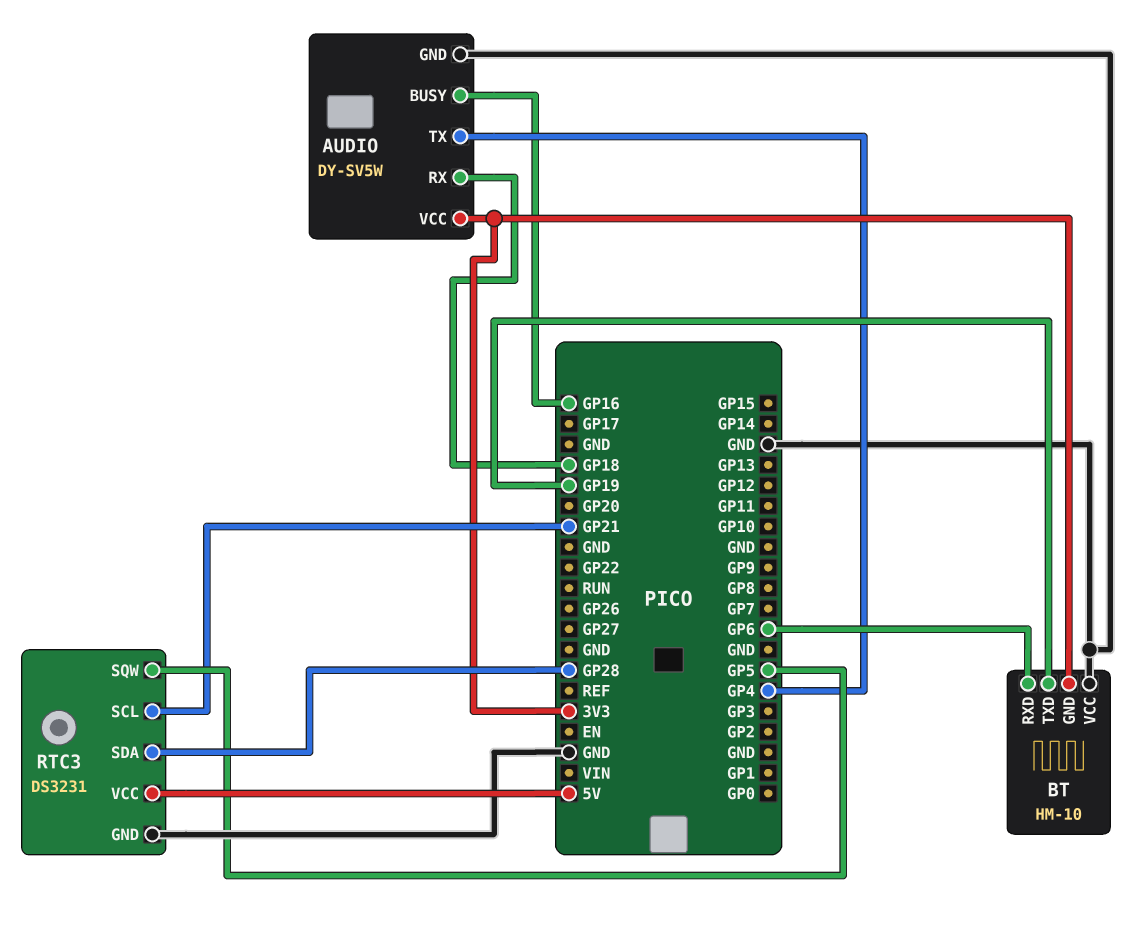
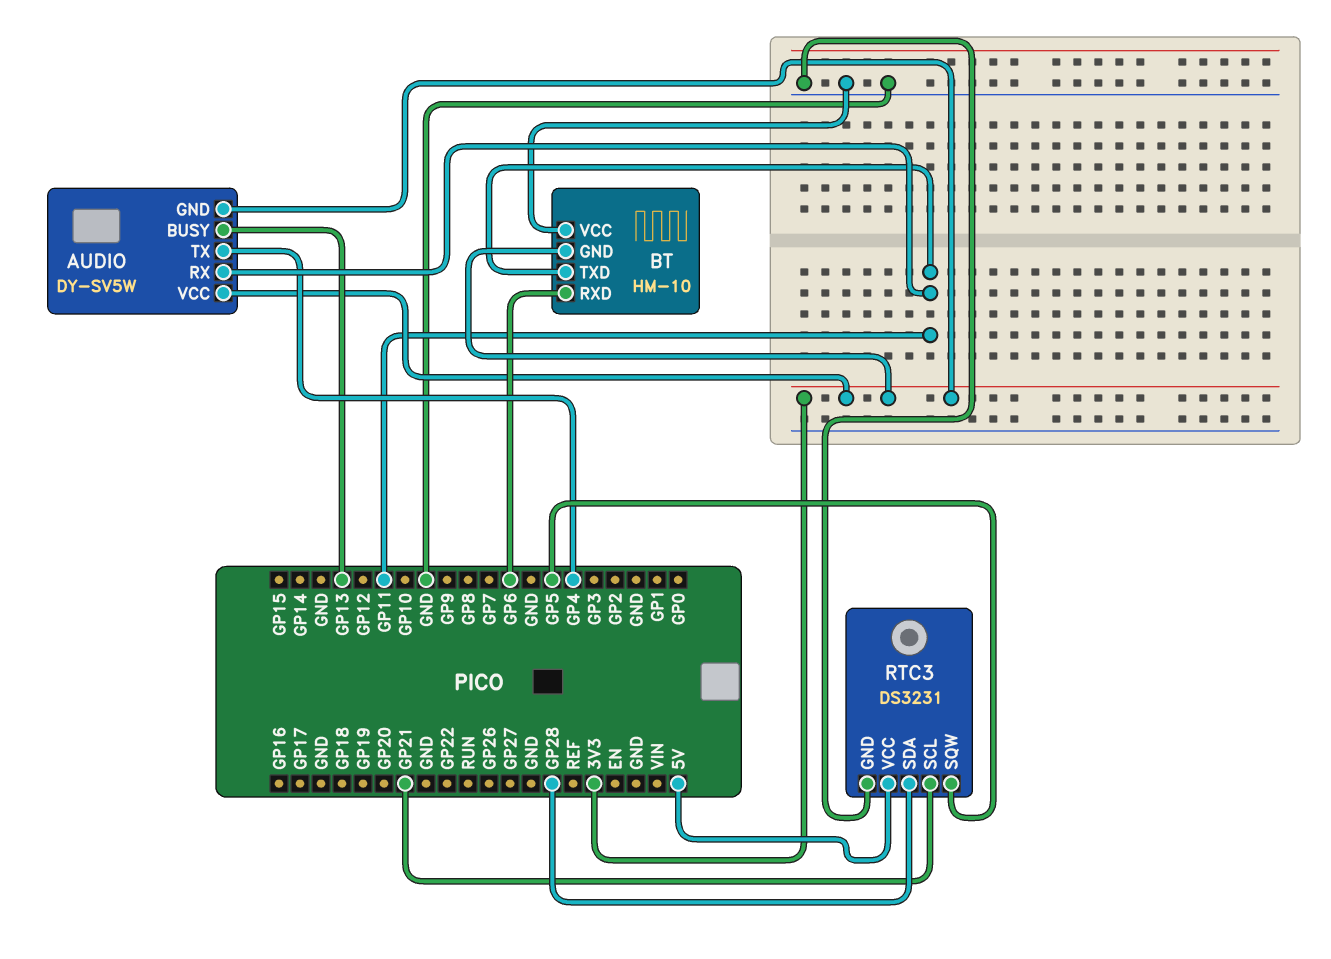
AUDIO pin BUSY: GP16 -> GP13
AUDIO pin GND: GND -> 3V3
AUDIO pin RX: GP18 -> GP11
BT pin TXD: GP19 -> GP11

